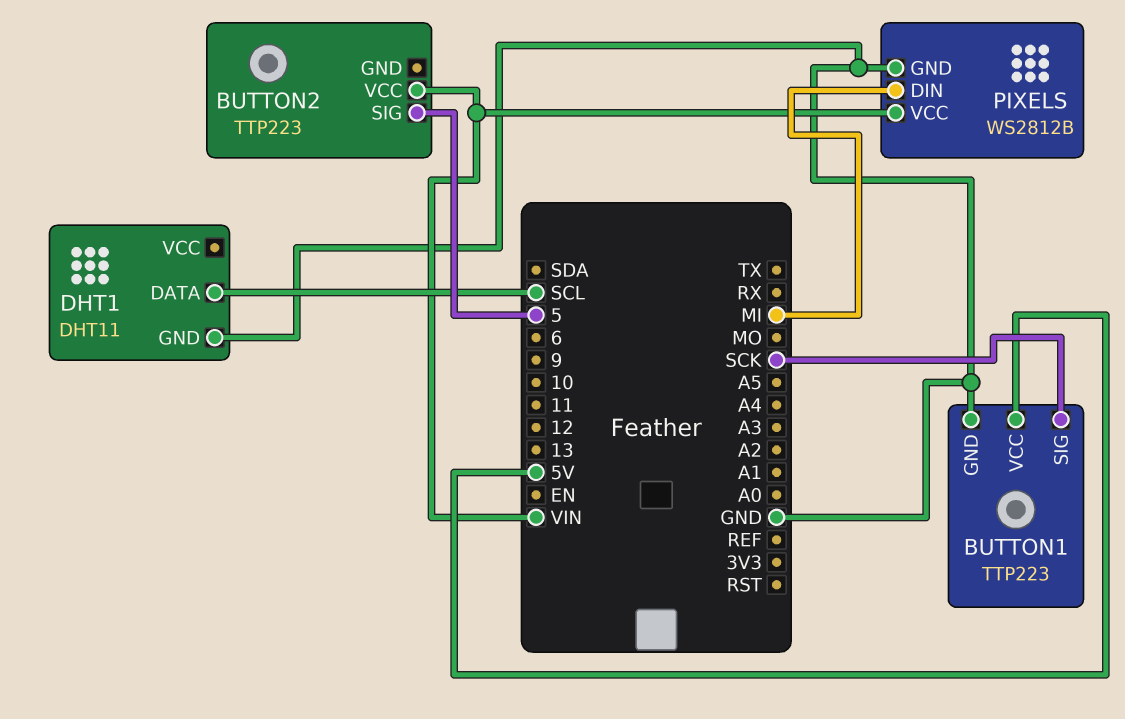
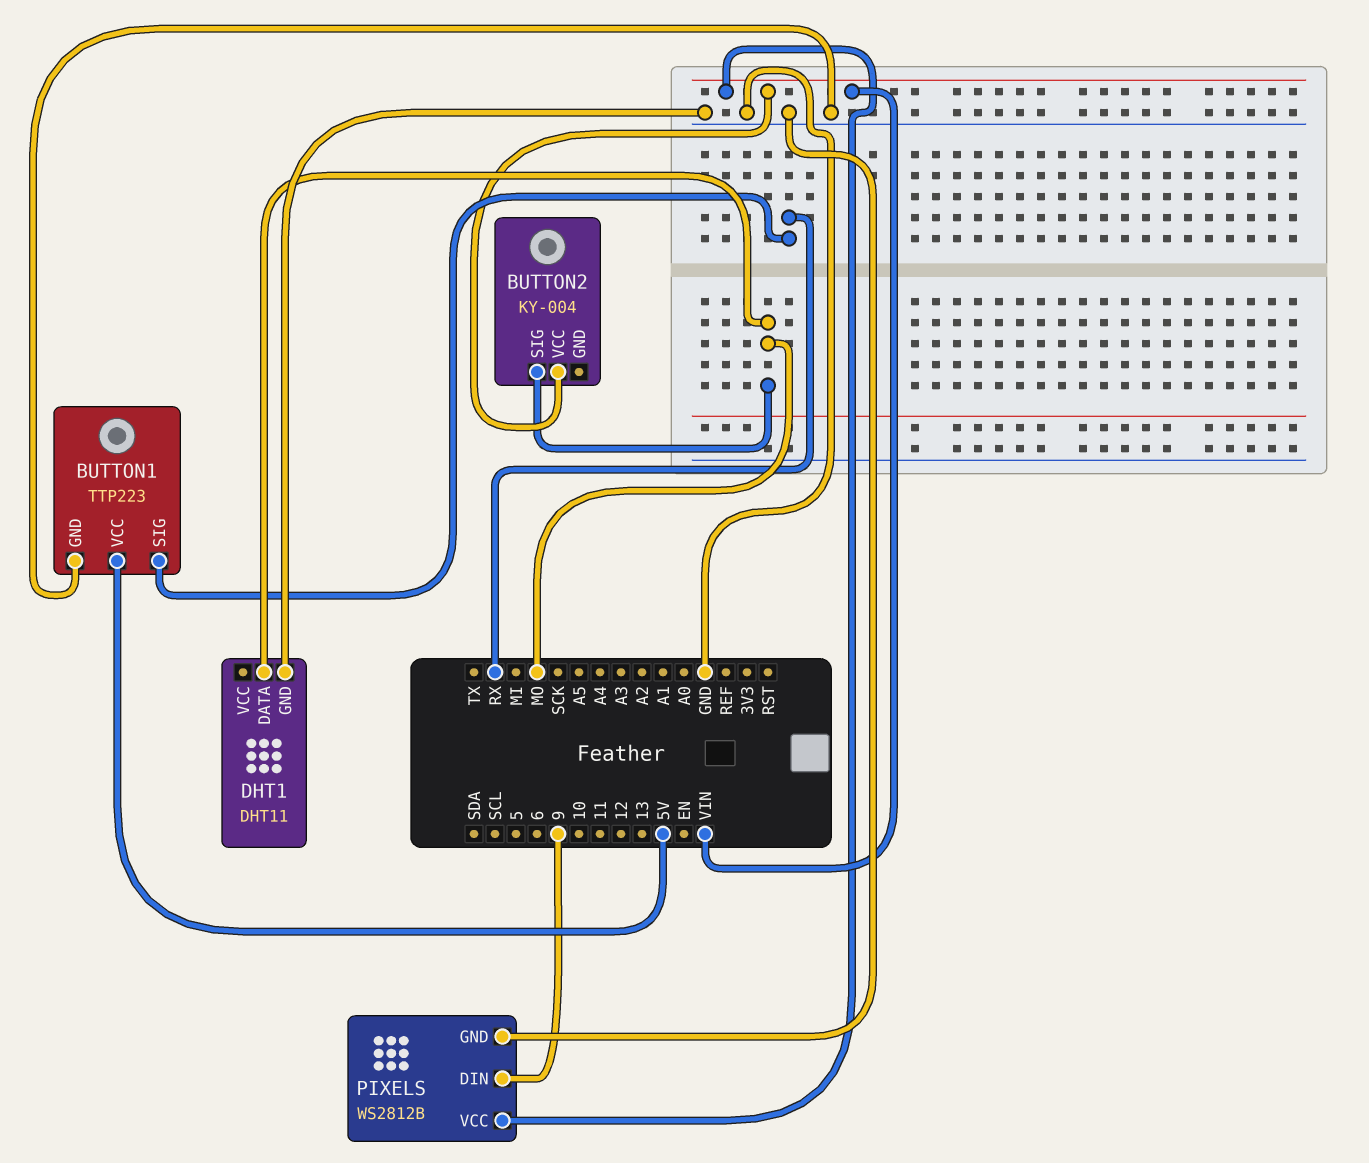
BUTTON1 pin SIG: SCK -> RX
BUTTON2: TTP223 -> KY-004
BUTTON2 pin SIG: 5 -> MO
DHT1 pin DATA: SCL -> MO
PIXELS pin DIN: MI -> 9

